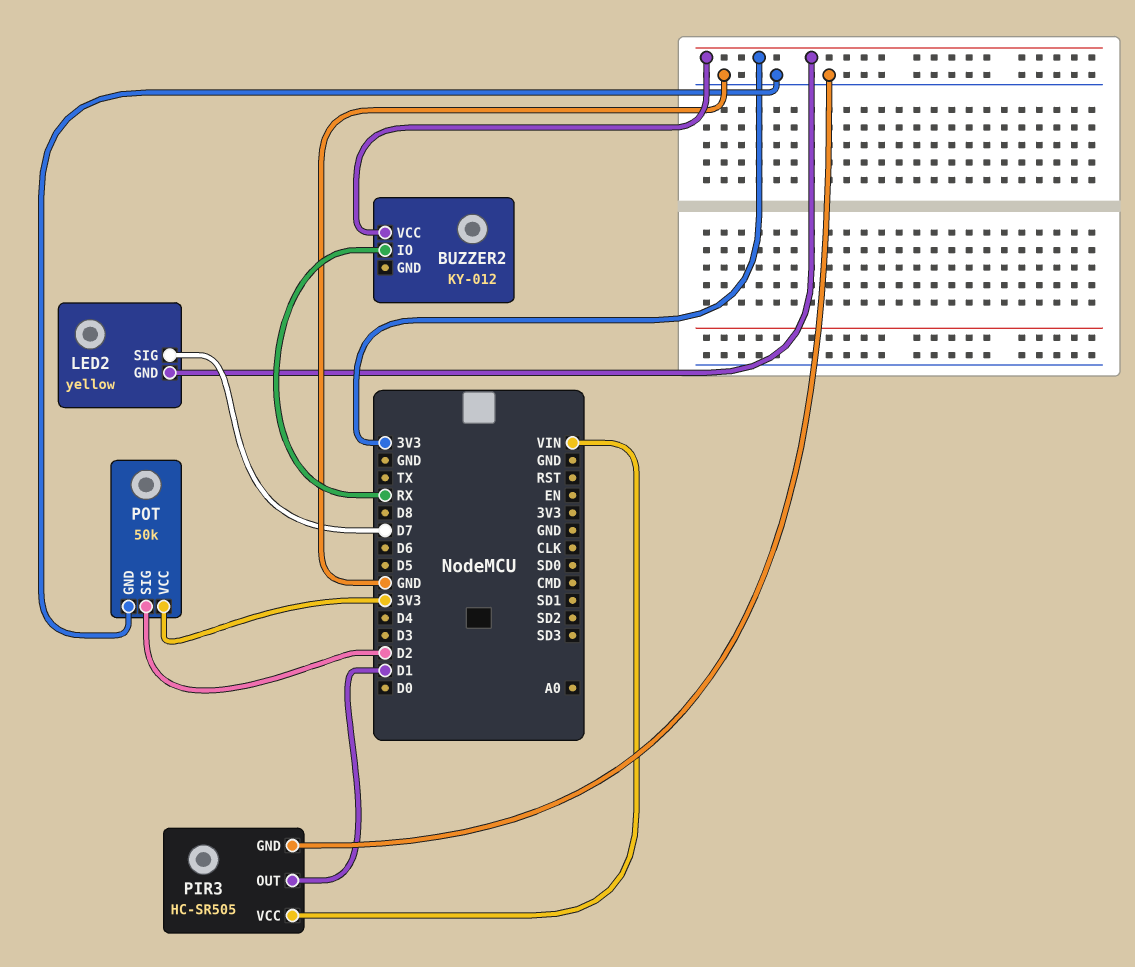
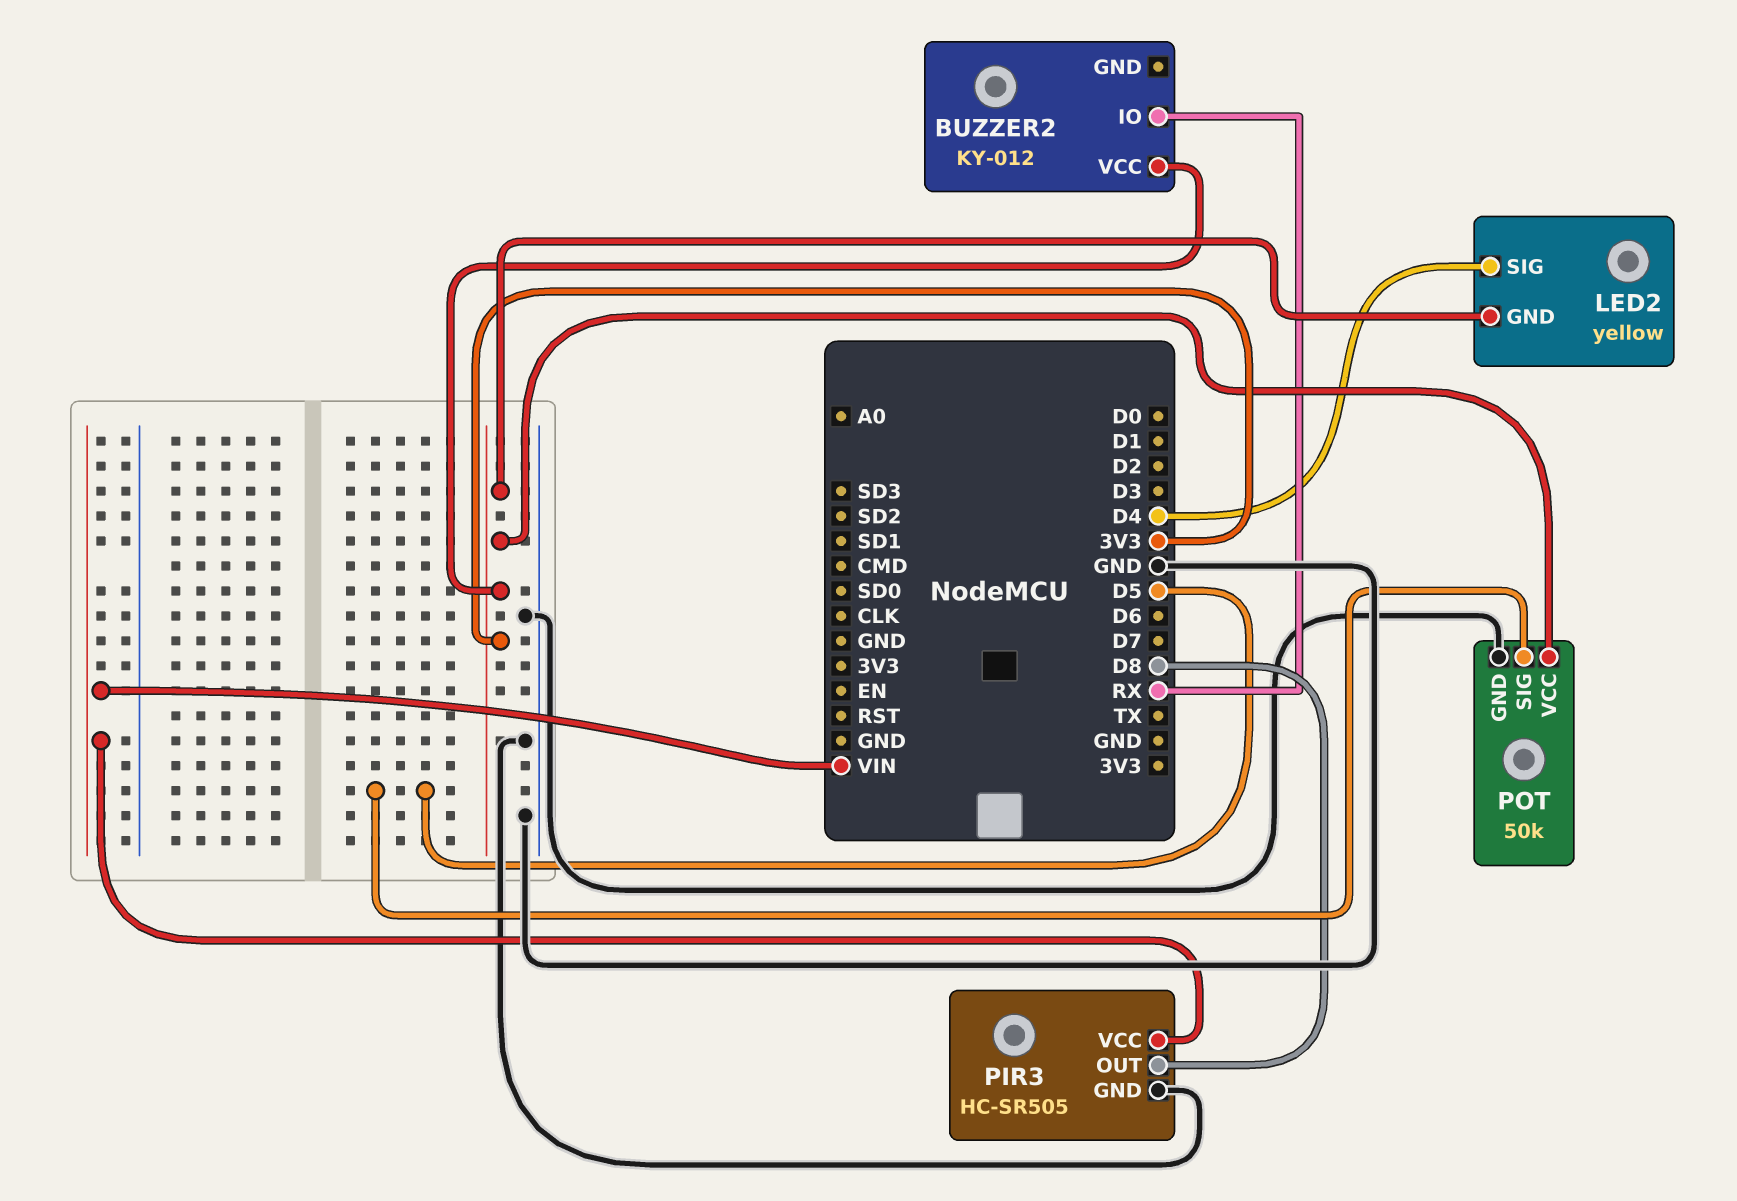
LED2 pin SIG: D7 -> D4
PIR3 pin OUT: D1 -> D8
POT pin SIG: D2 -> D5

